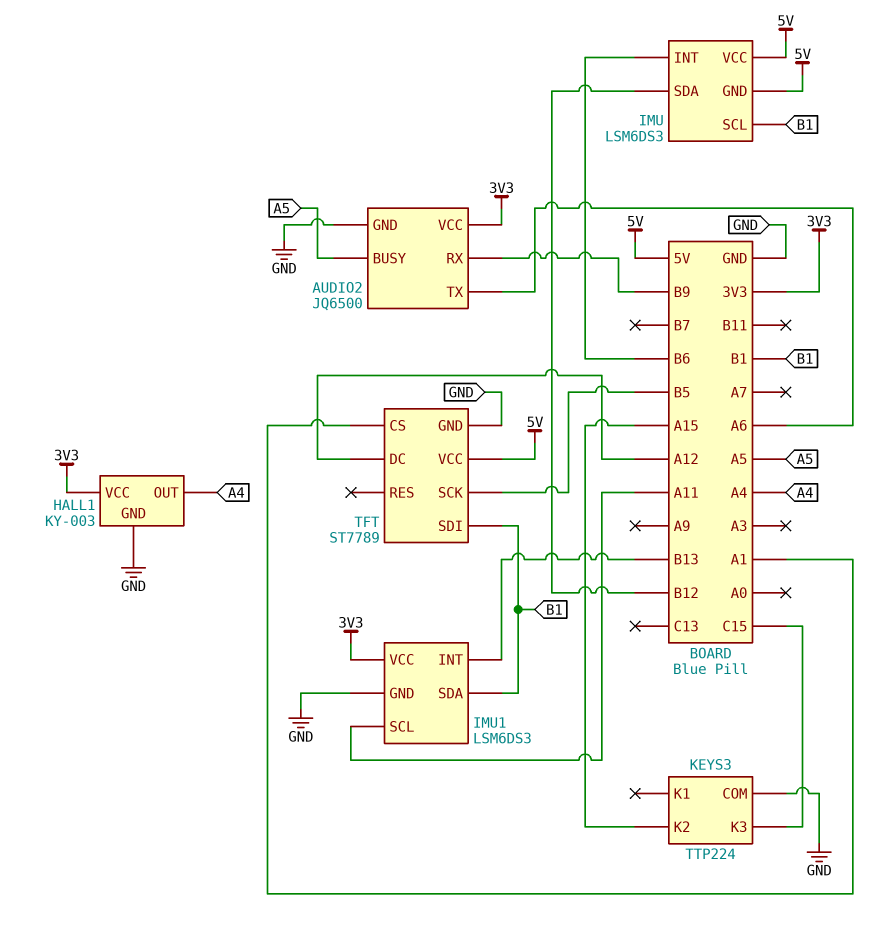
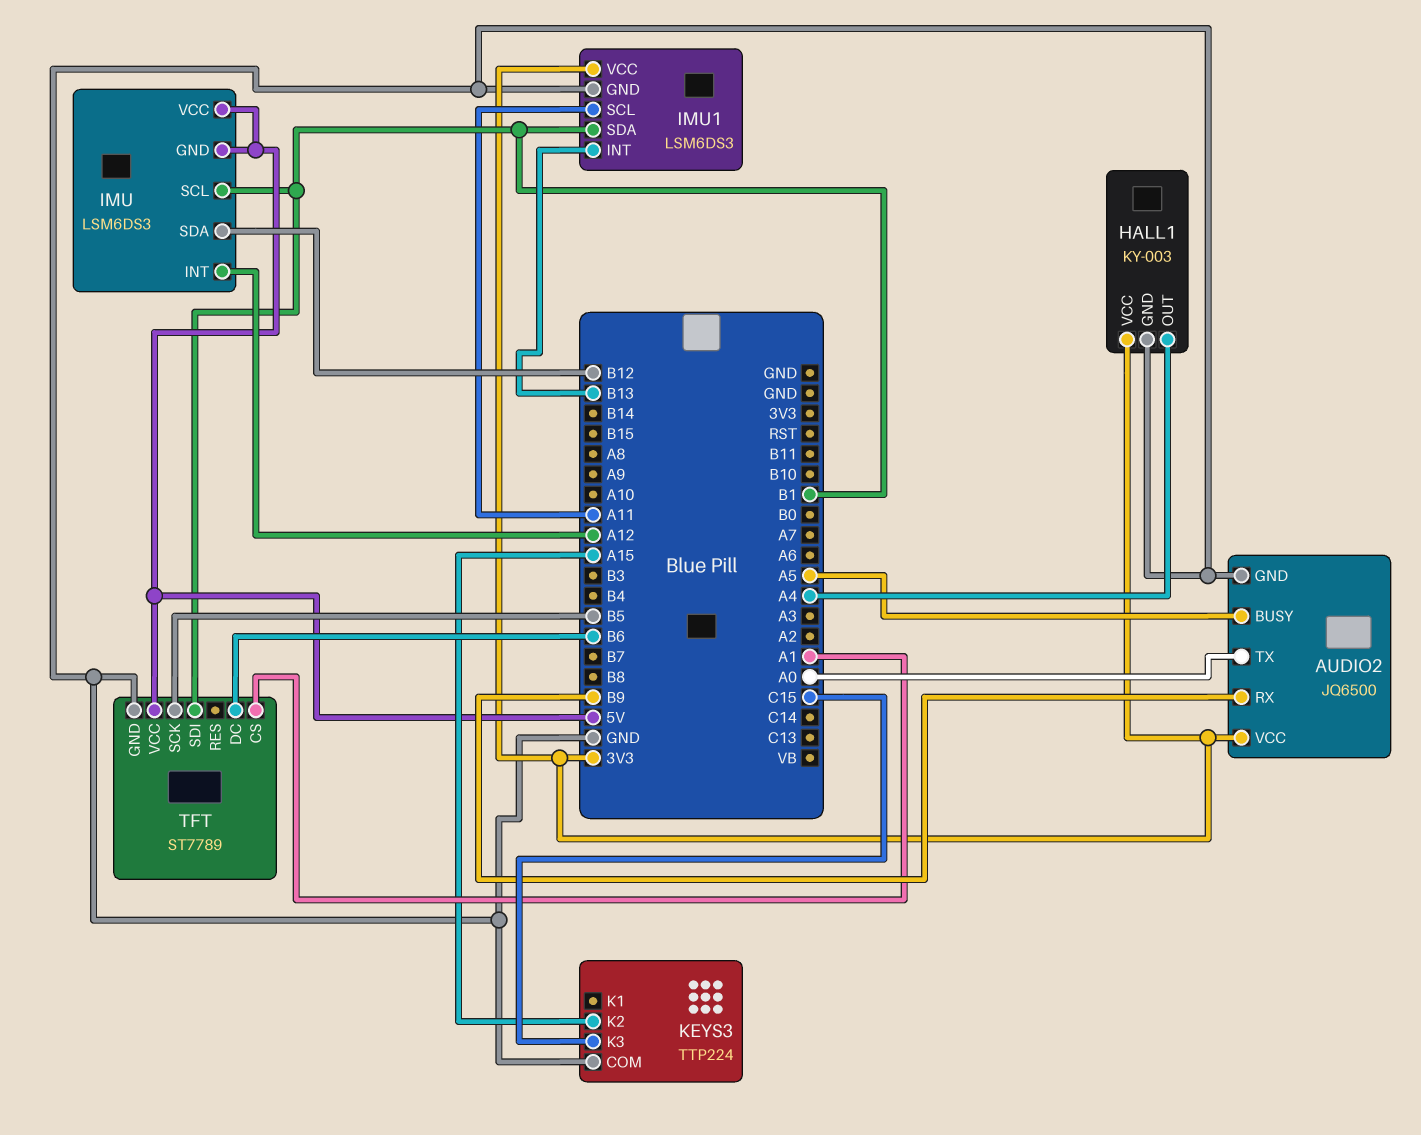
AUDIO2 pin TX: A6 -> A0
IMU pin INT: B6 -> A12
TFT pin DC: A12 -> B6

